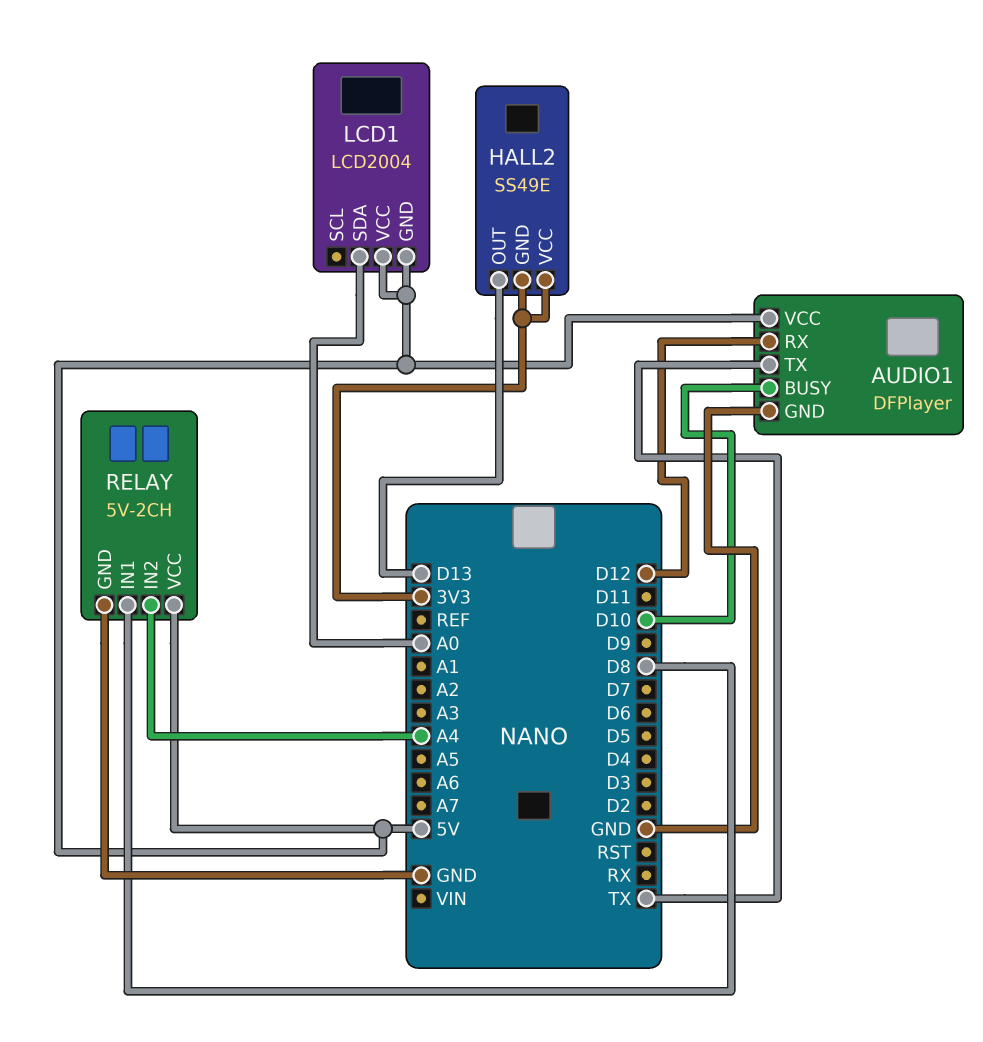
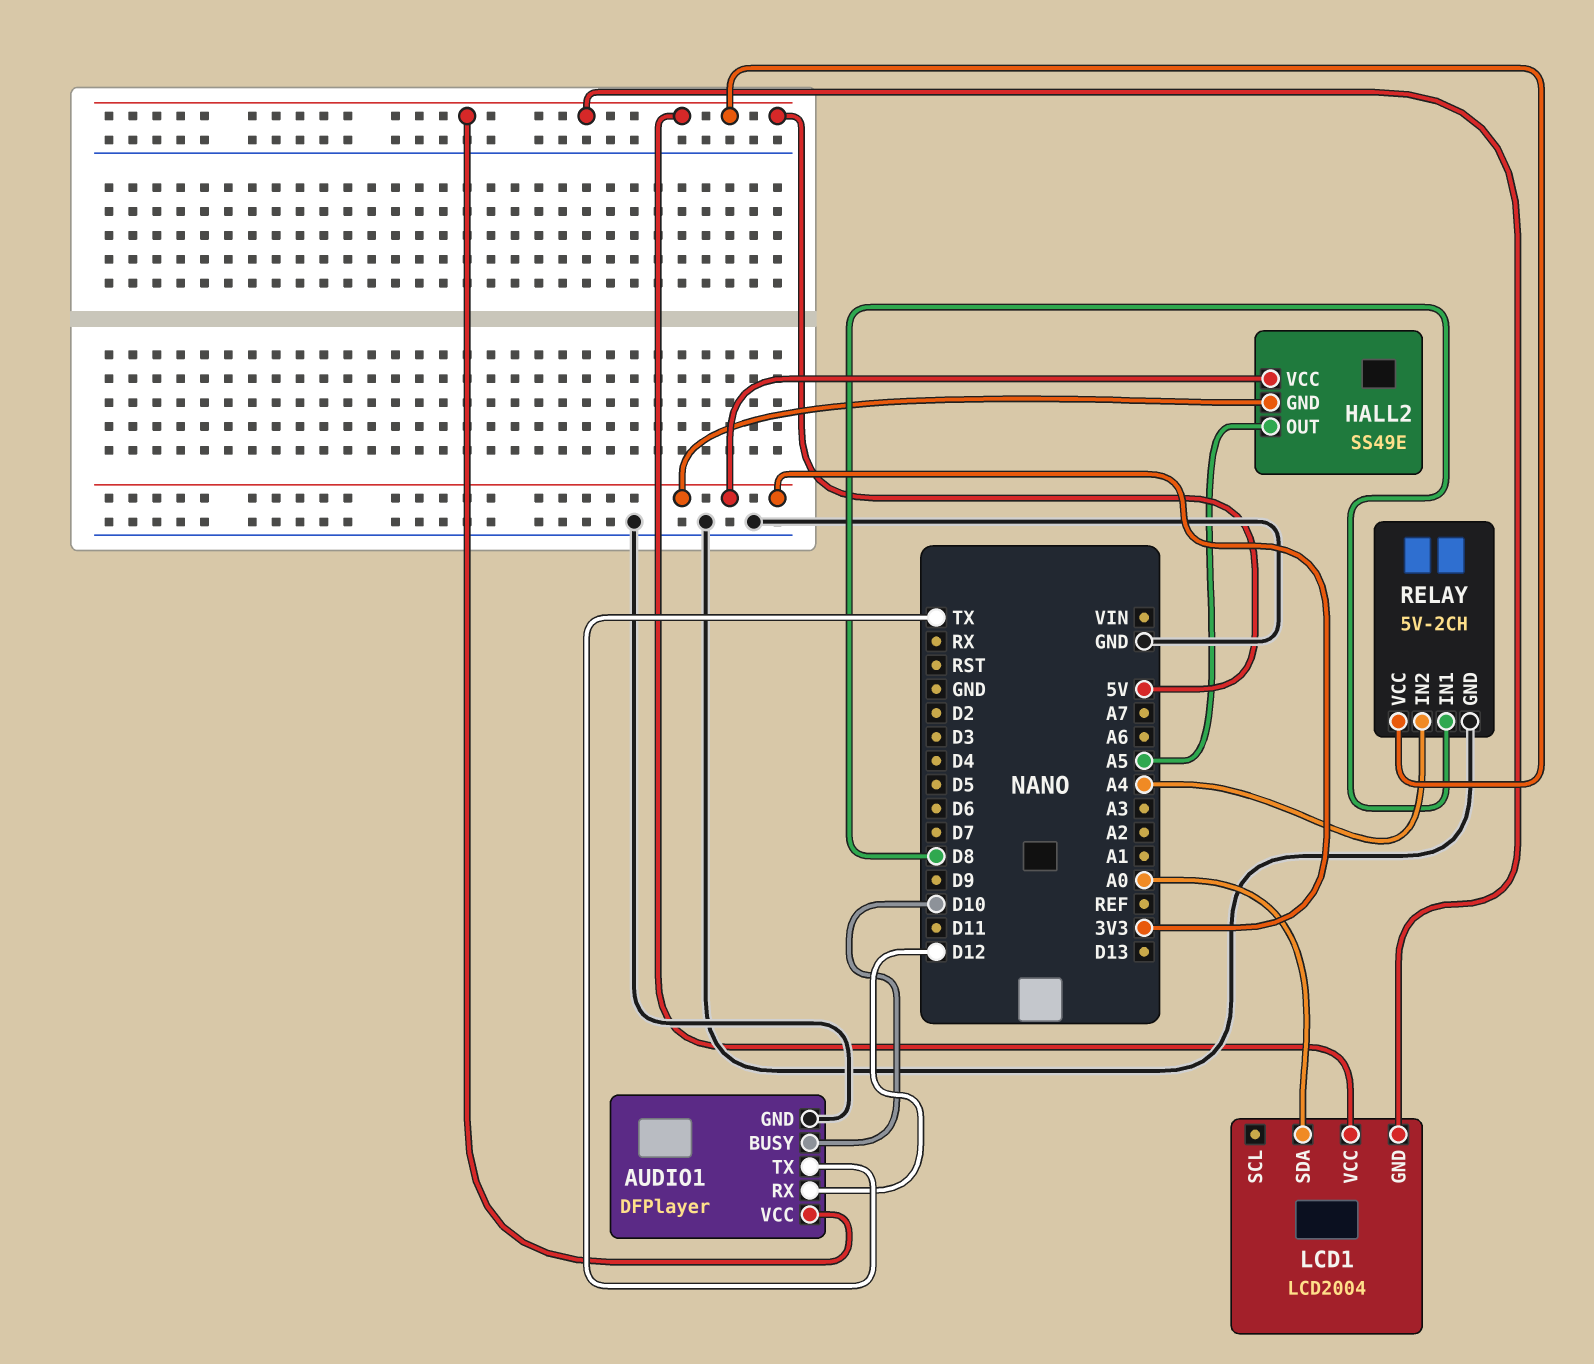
HALL2 pin OUT: D13 -> A5

